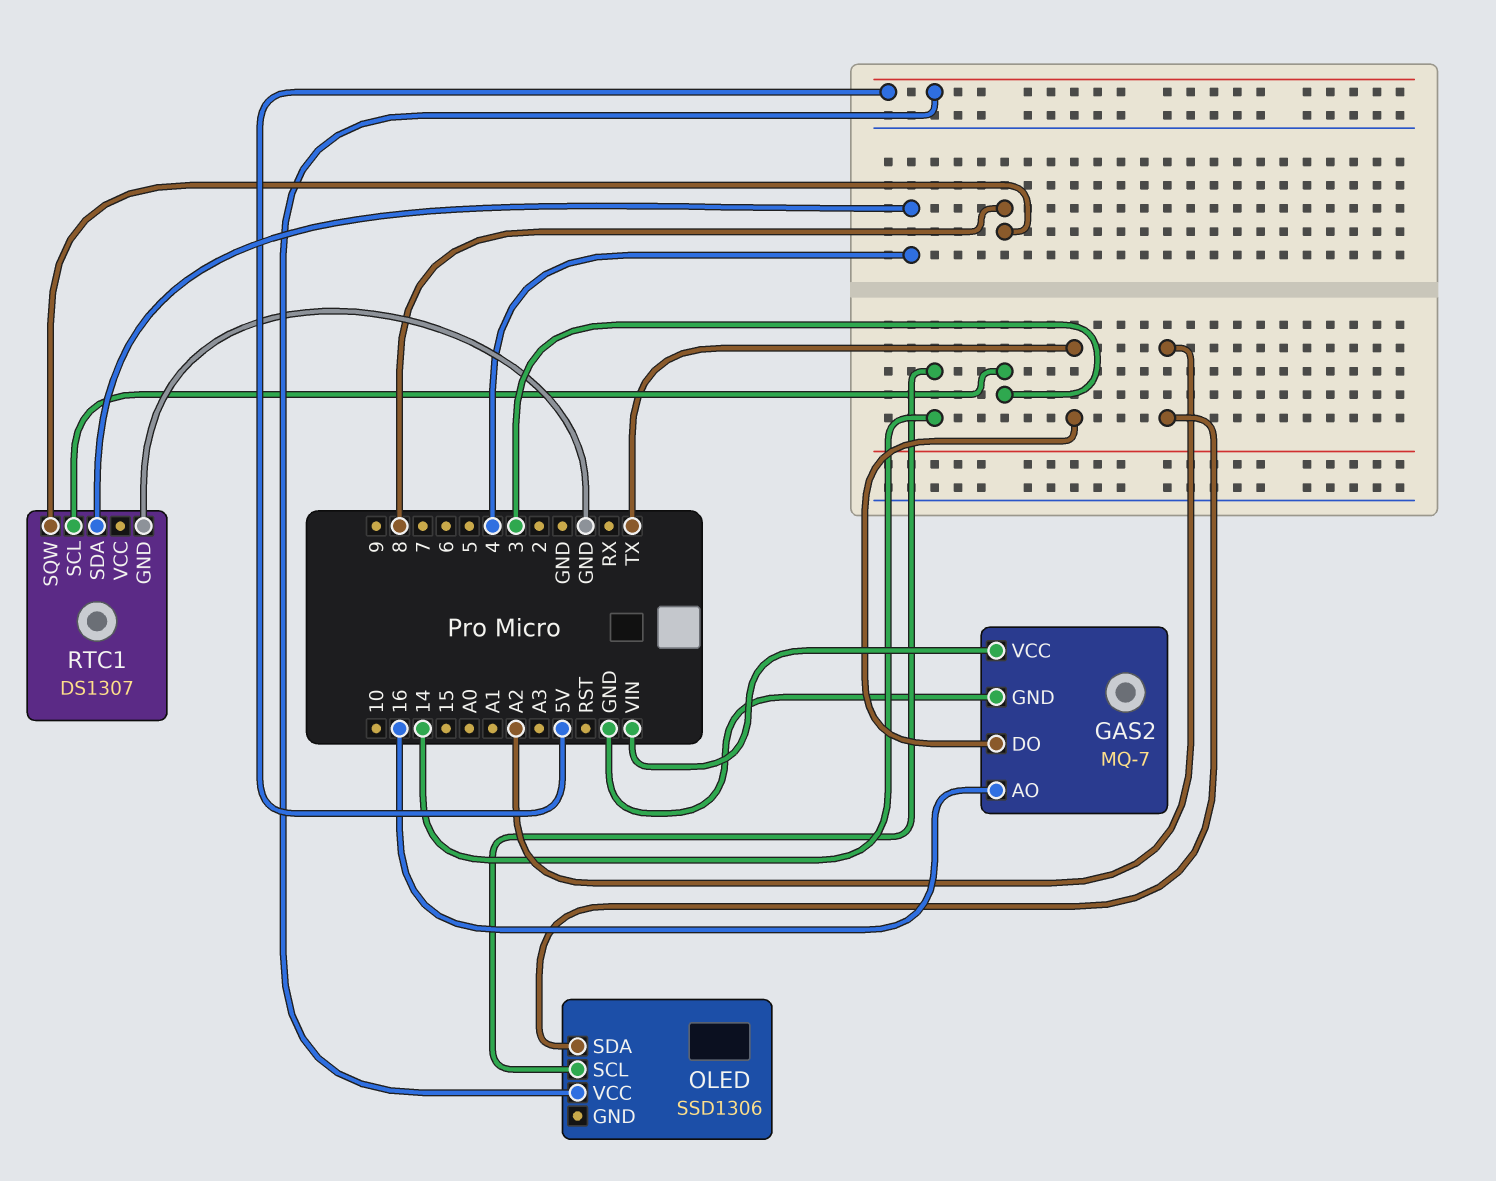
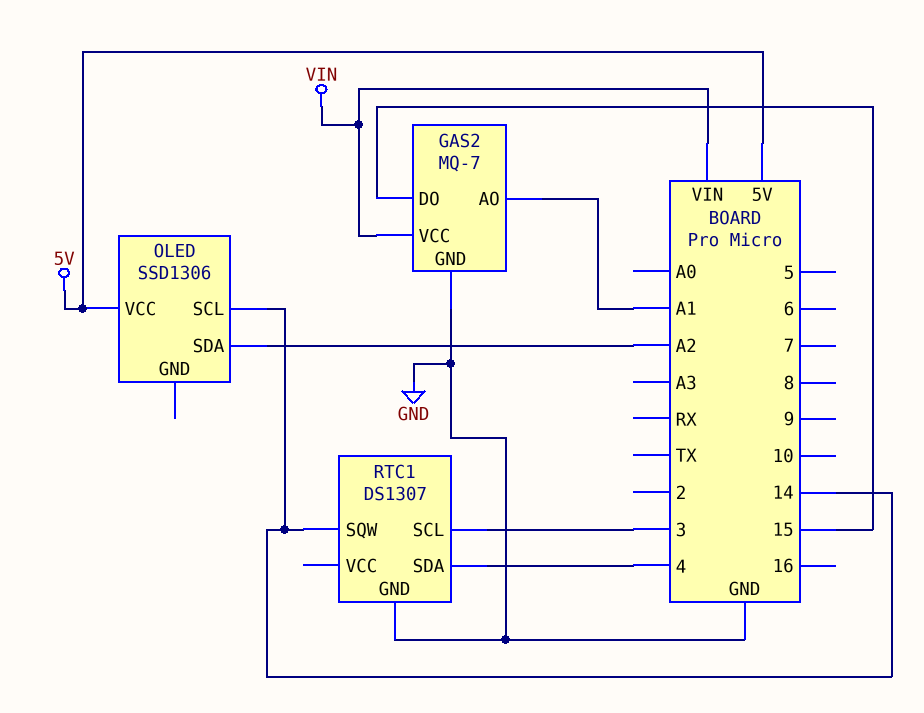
GAS2 pin AO: 16 -> A1
GAS2 pin DO: TX -> 15
RTC1 pin SQW: 8 -> 14

